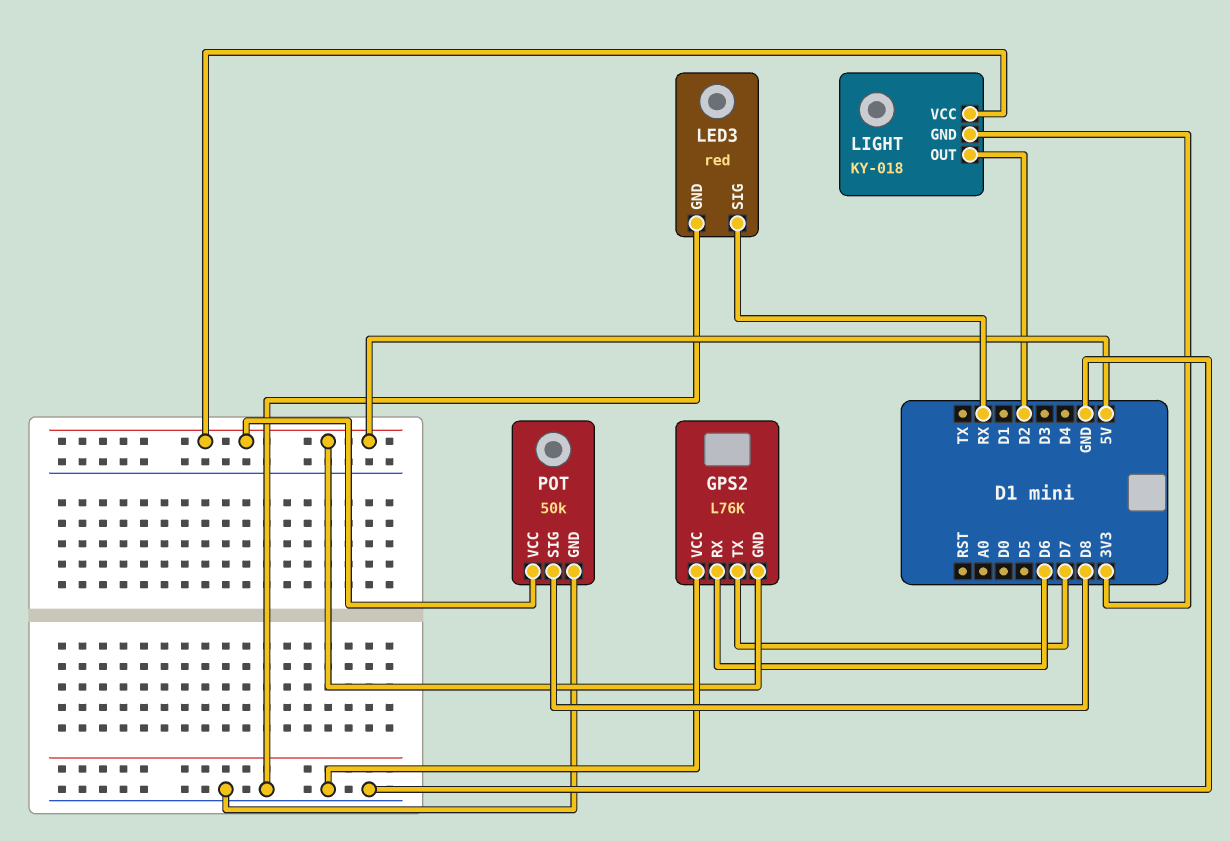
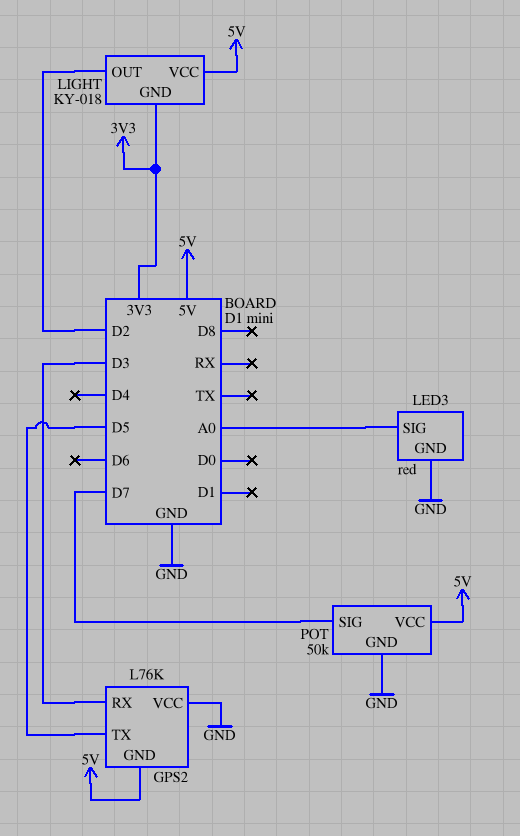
GPS2 pin RX: D6 -> D3
GPS2 pin TX: D7 -> D5
LED3 pin SIG: RX -> A0
POT pin SIG: D8 -> D7

